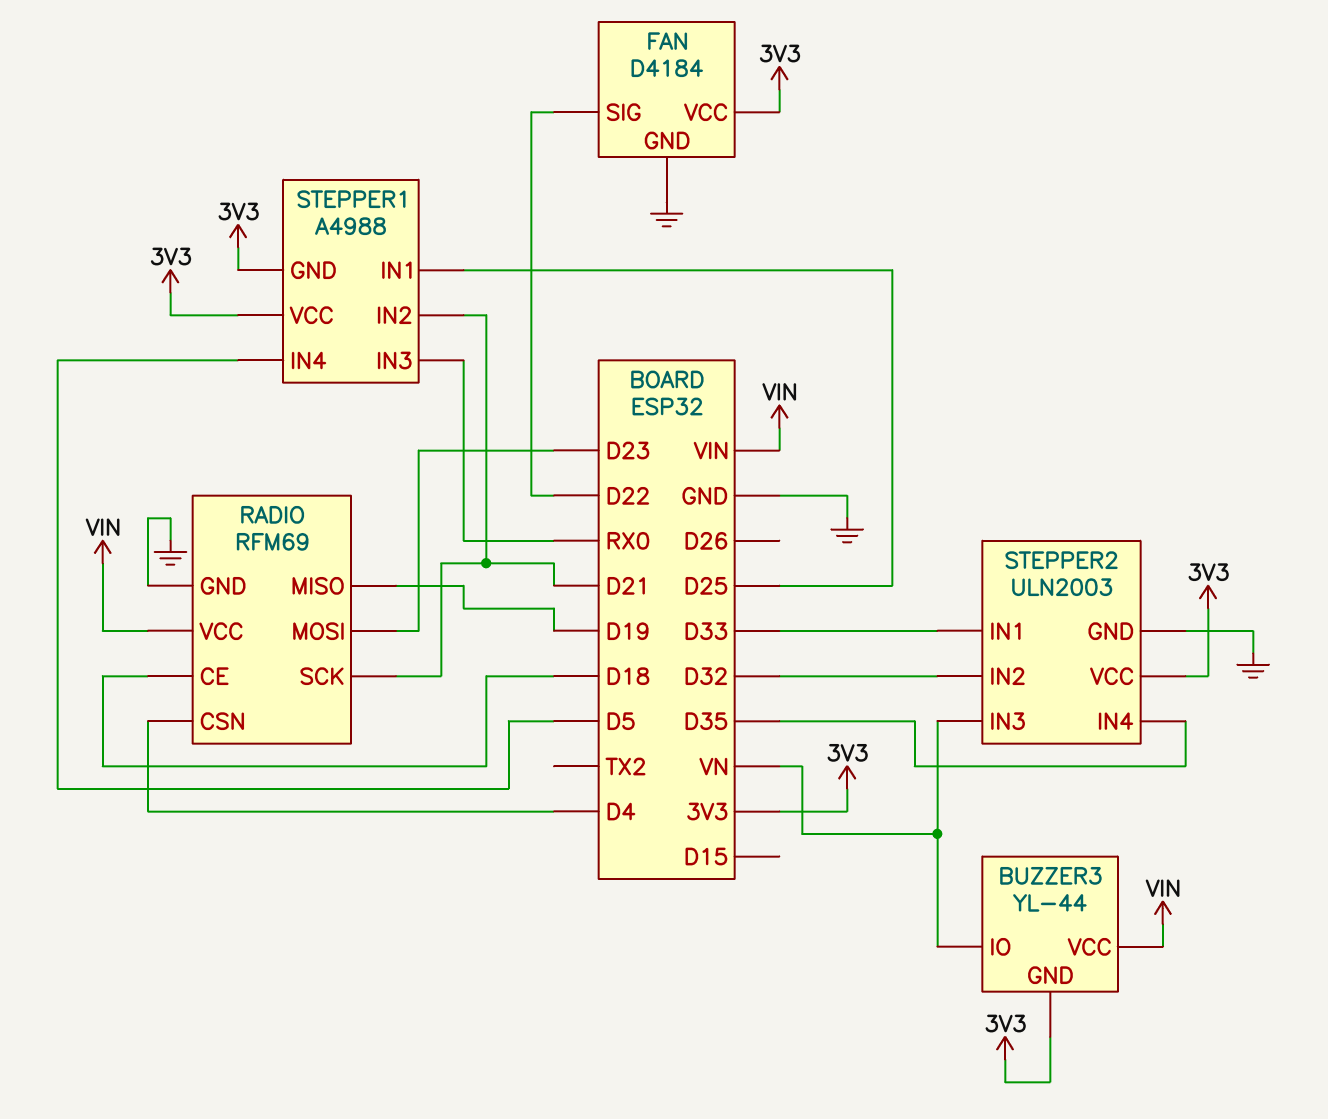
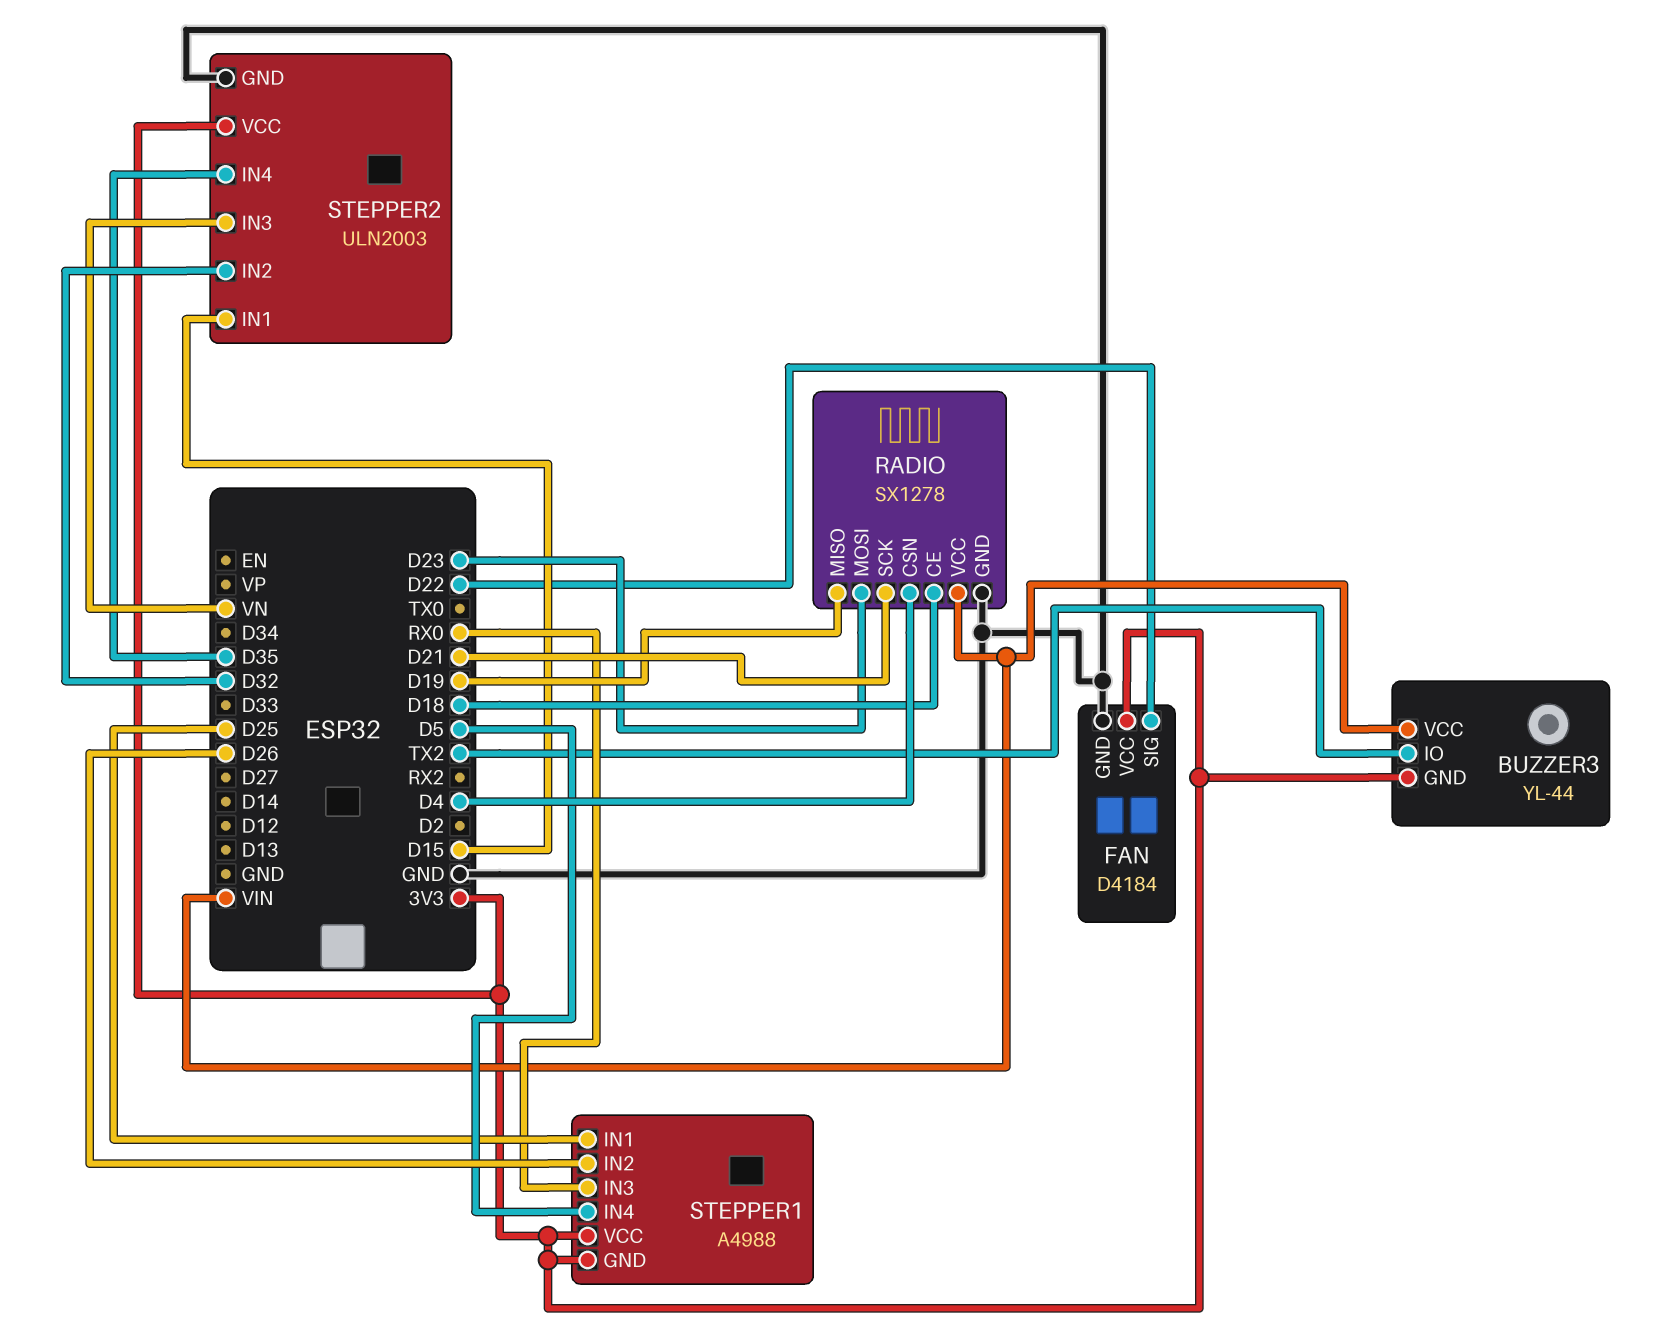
BUZZER3 pin IO: VN -> TX2
RADIO: RFM69 -> SX1278
STEPPER1 pin IN2: D21 -> D26
STEPPER2 pin IN1: D33 -> D15

